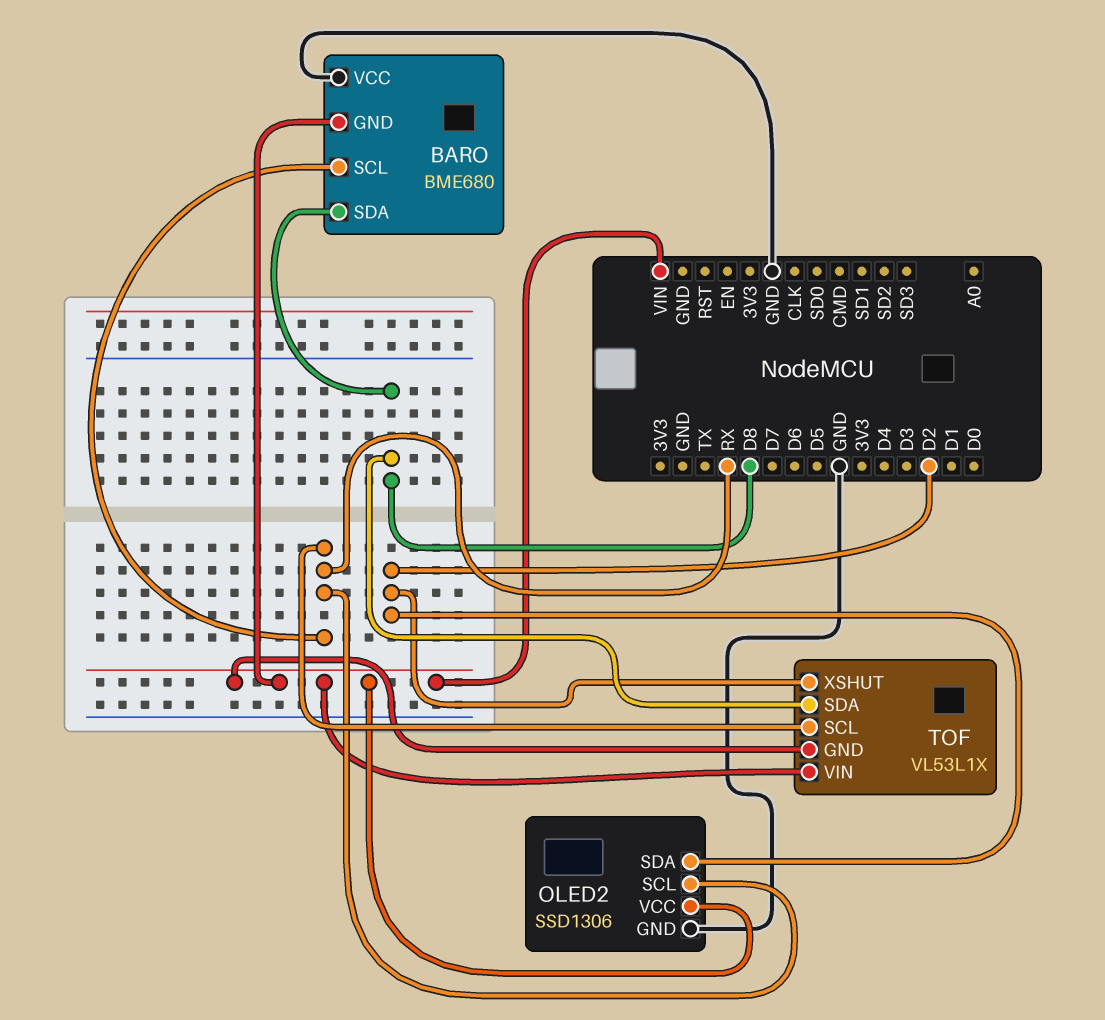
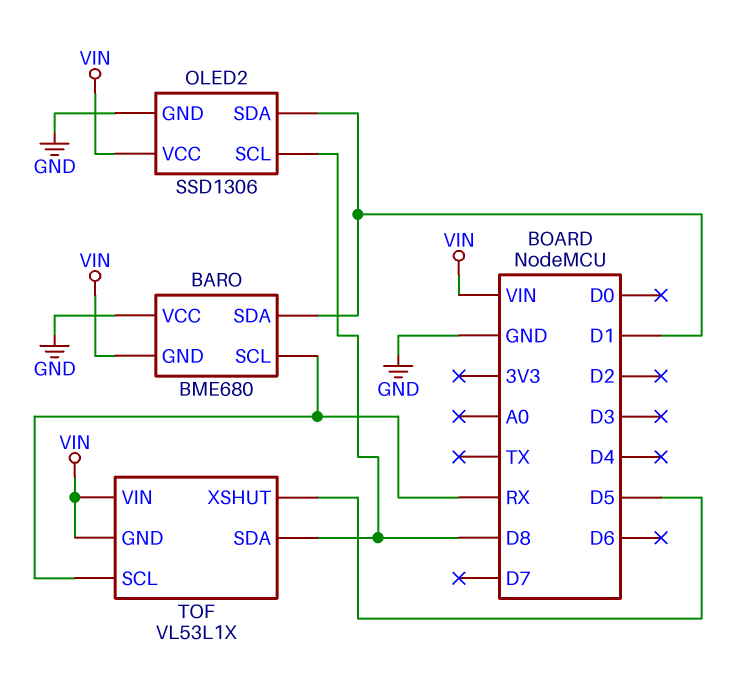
BARO pin SDA: D8 -> D1
OLED2 pin SCL: RX -> D8
OLED2 pin SDA: D2 -> D1
TOF pin XSHUT: D2 -> D5

